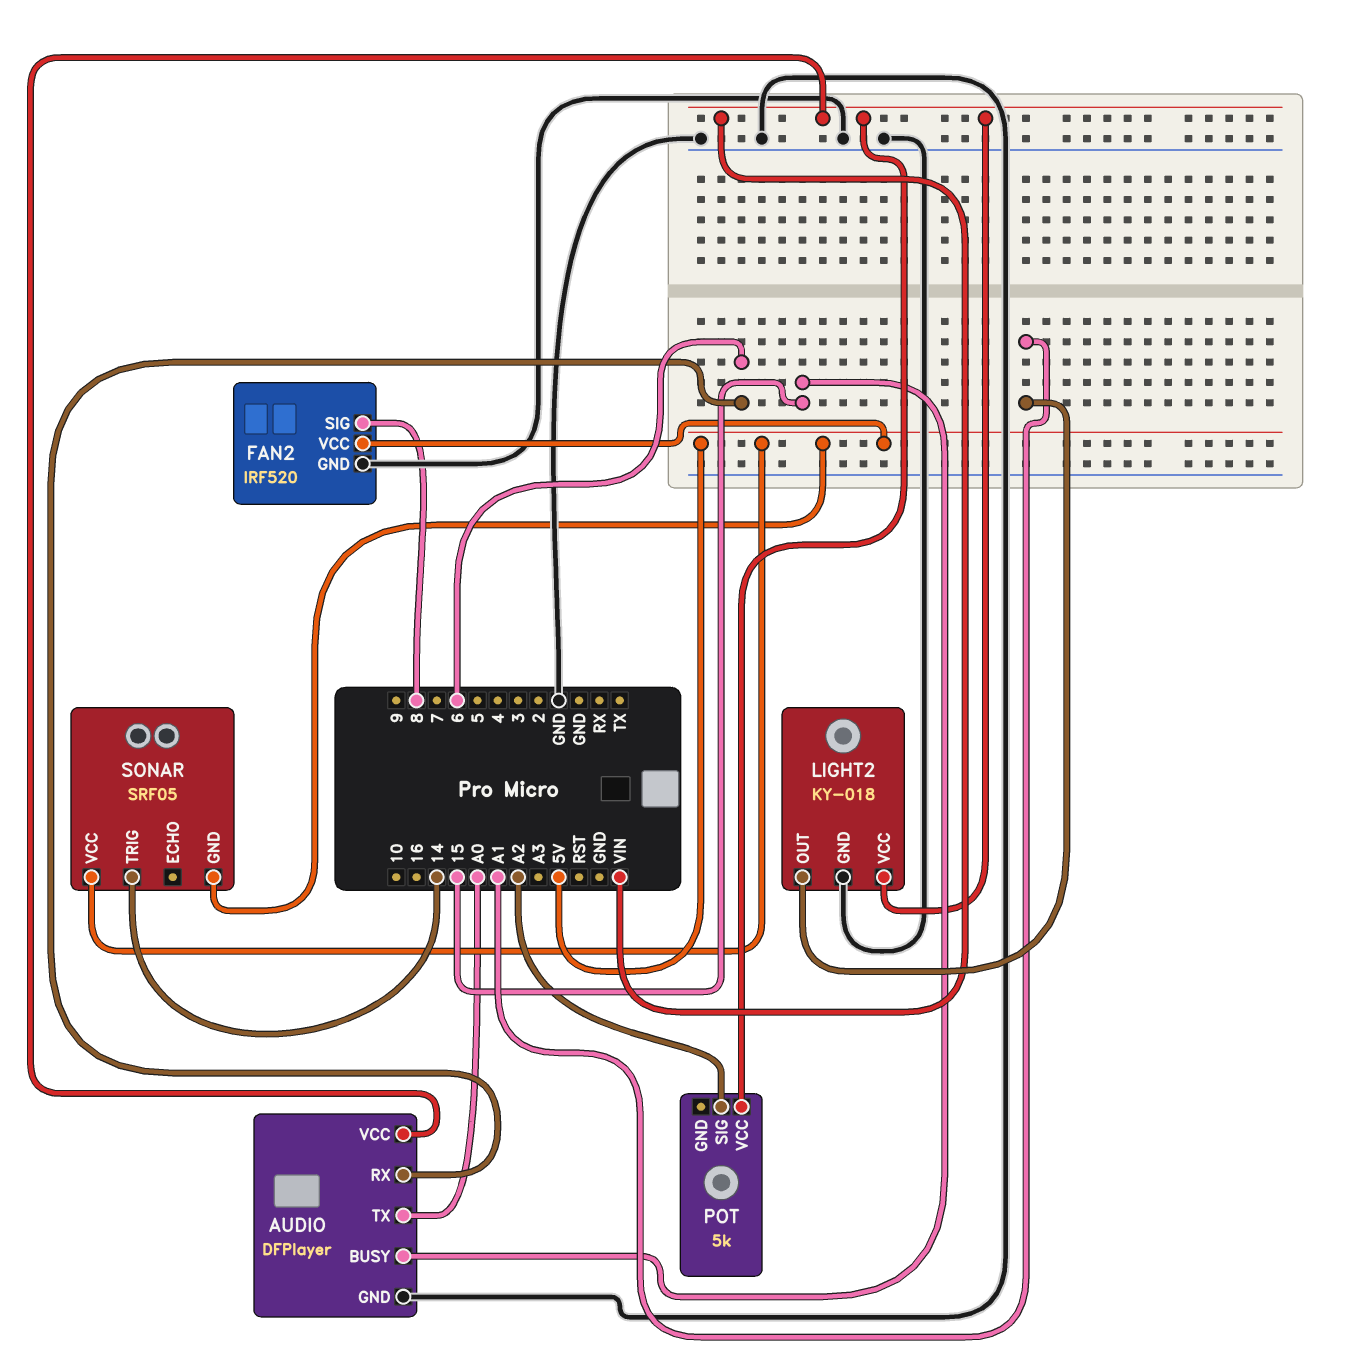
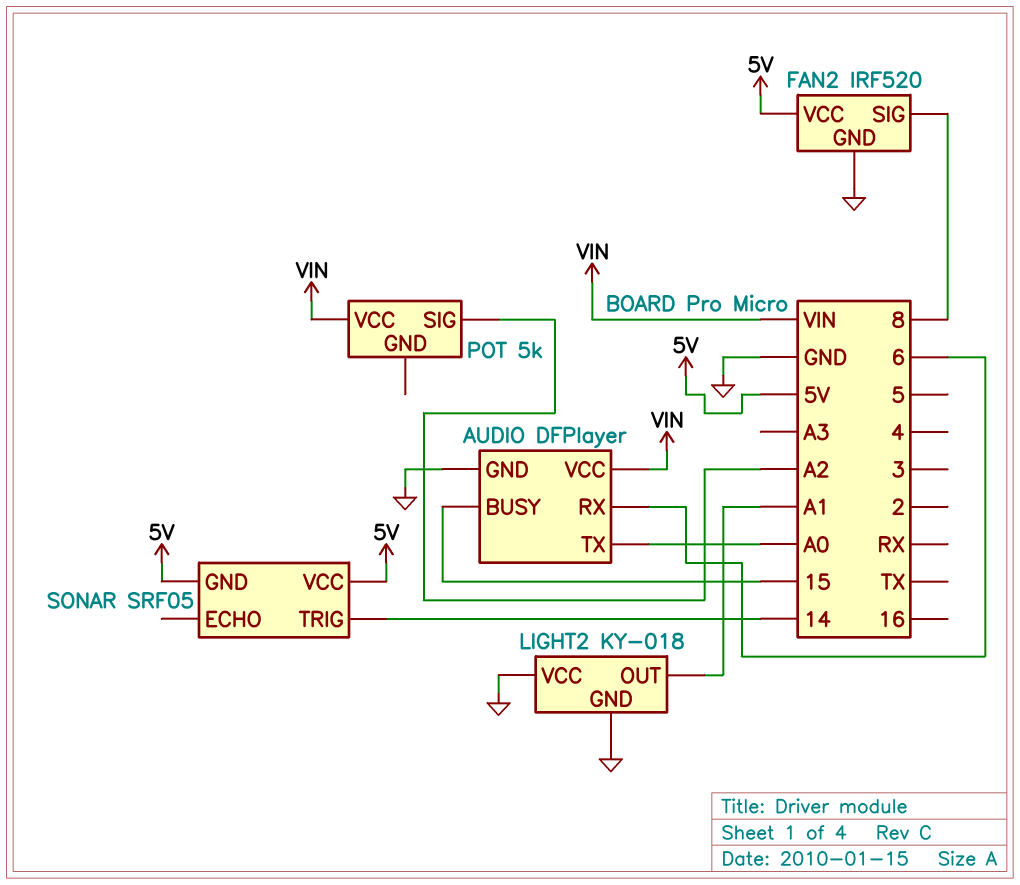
LIGHT2 pin VCC: VIN -> GND

